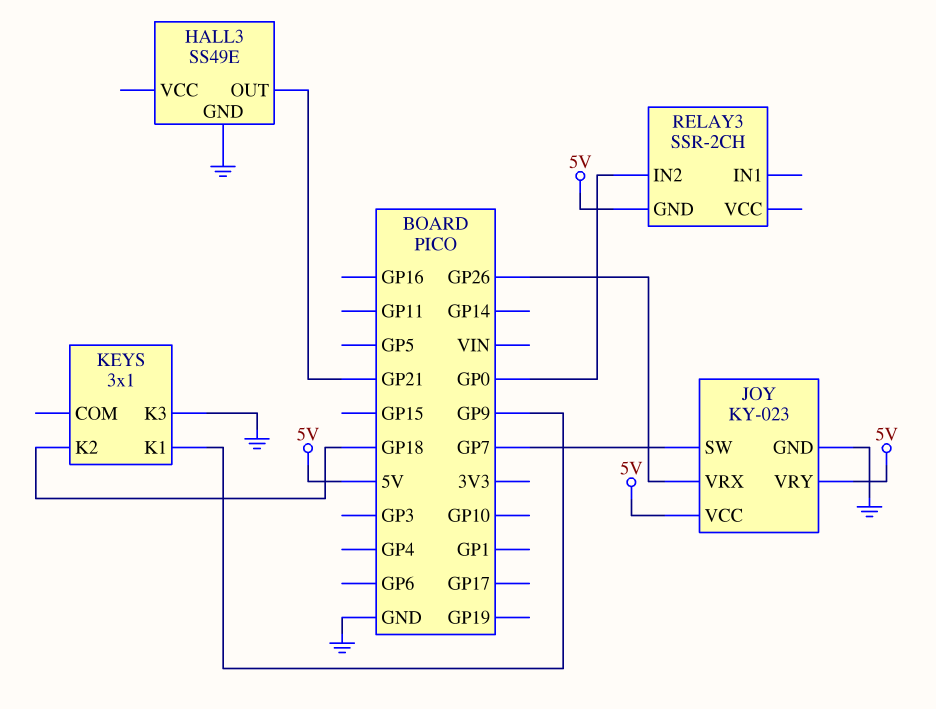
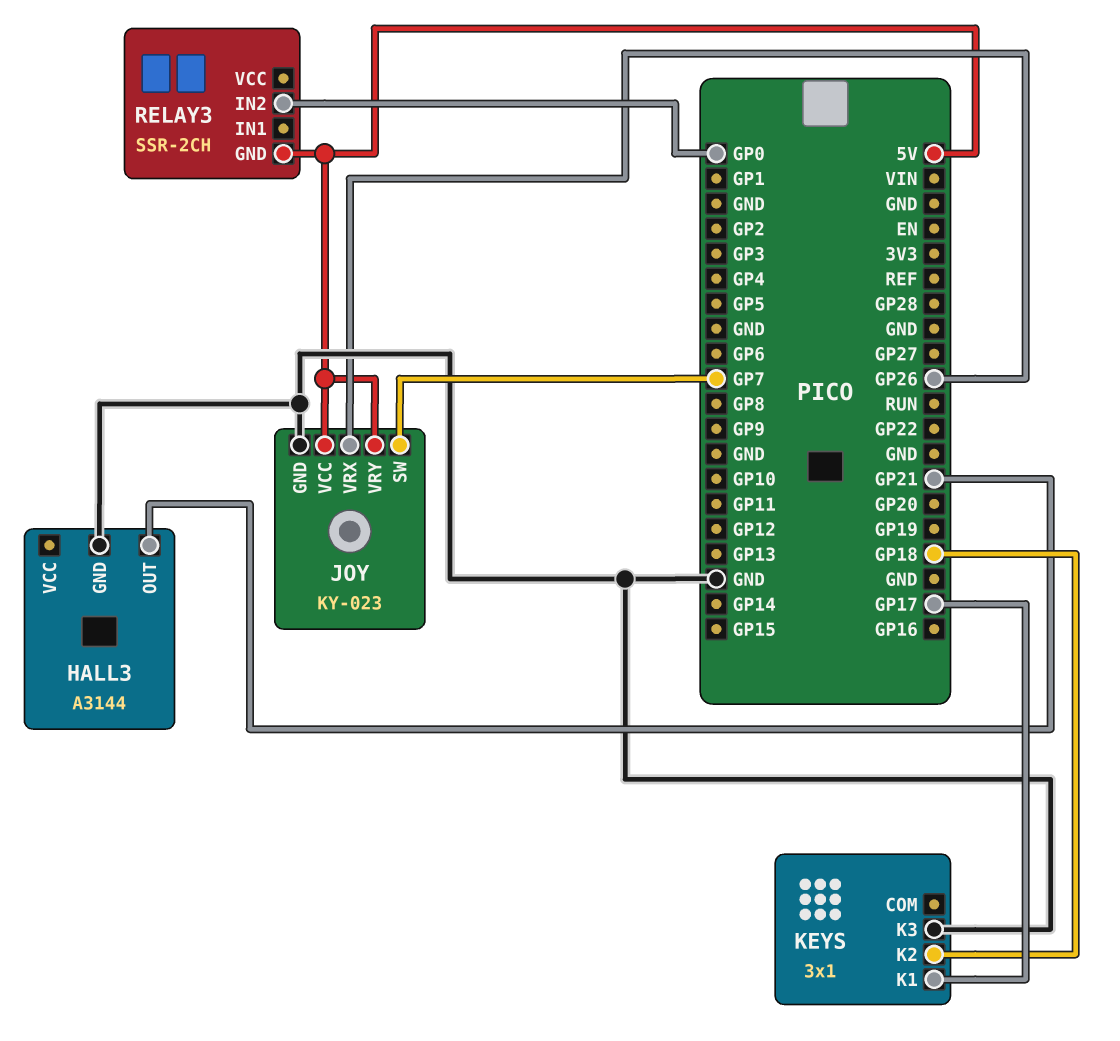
HALL3: SS49E -> A3144
KEYS pin K1: GP9 -> GP17

